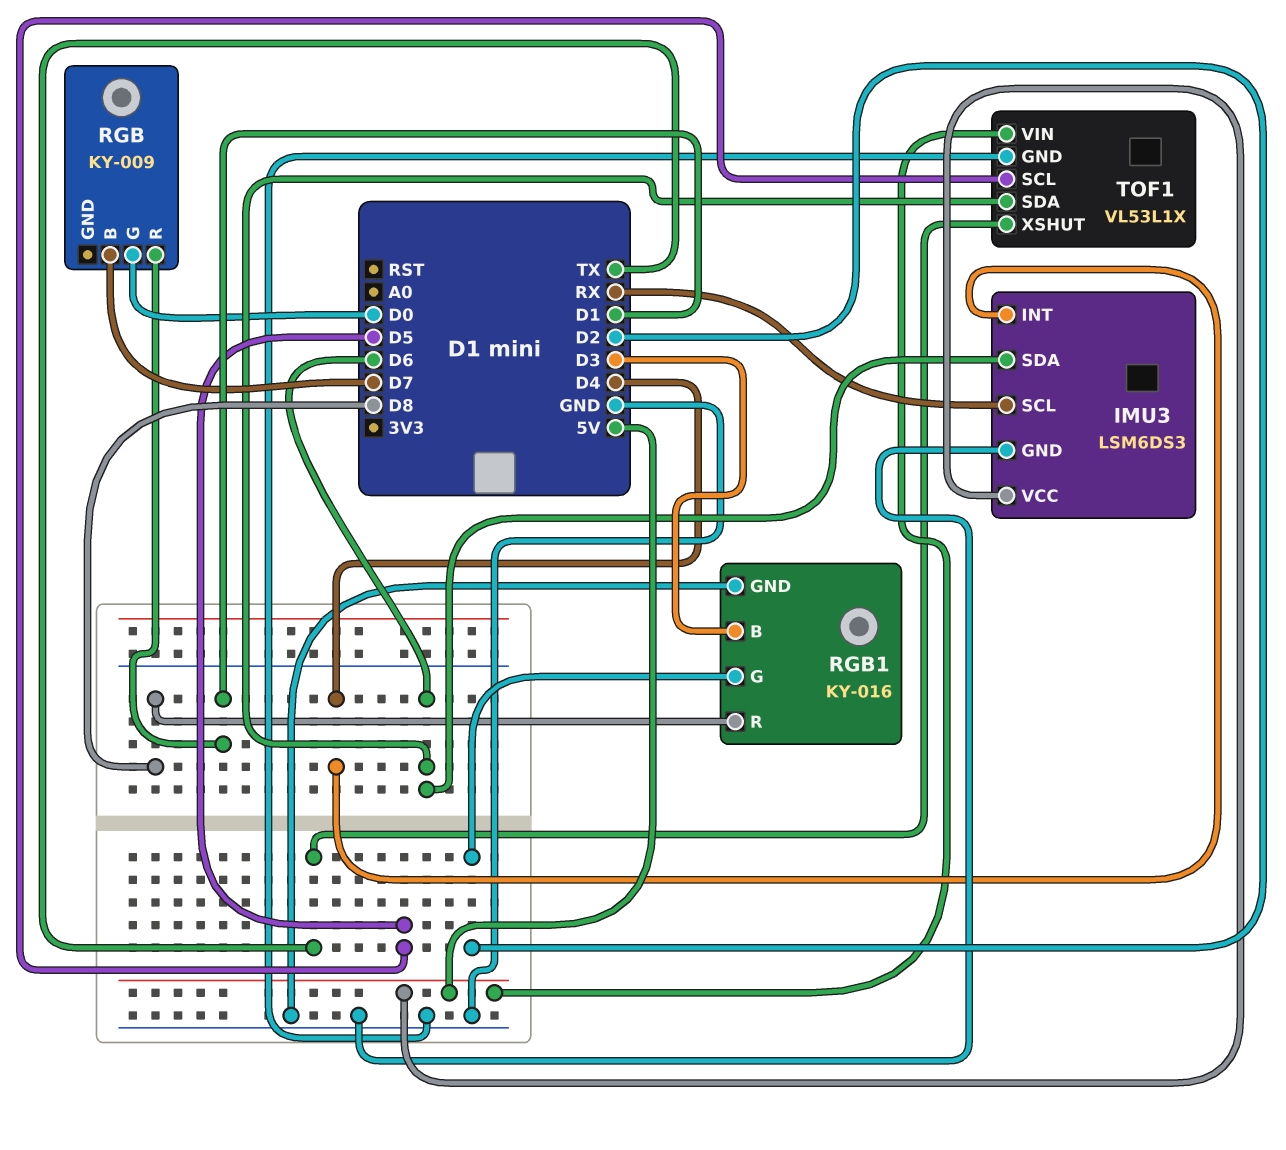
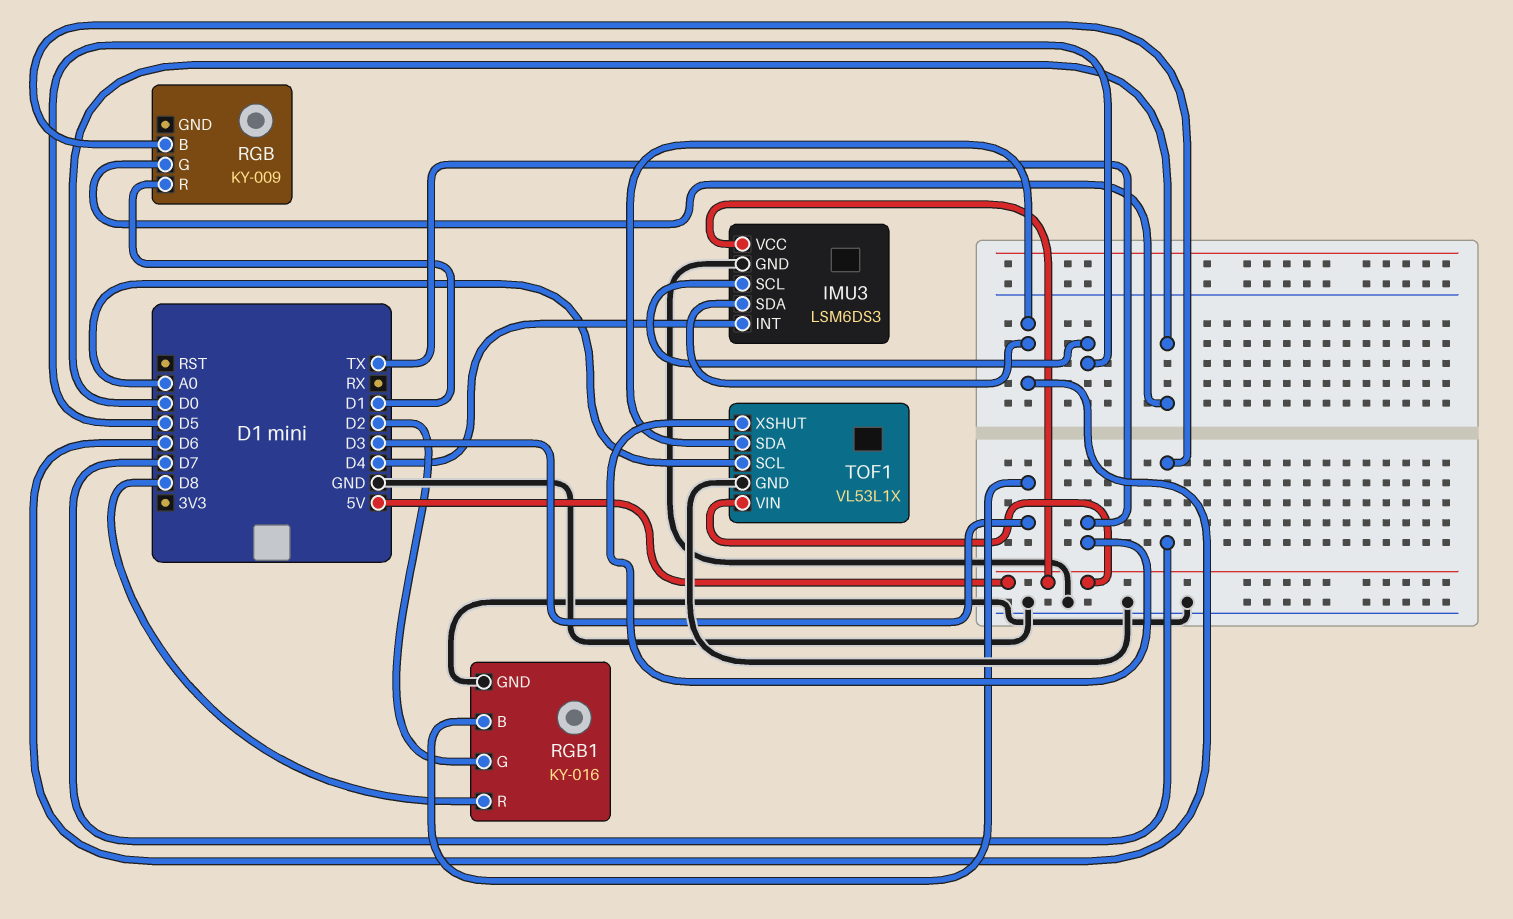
IMU3 pin SCL: RX -> D5
TOF1 pin SCL: D5 -> A0

